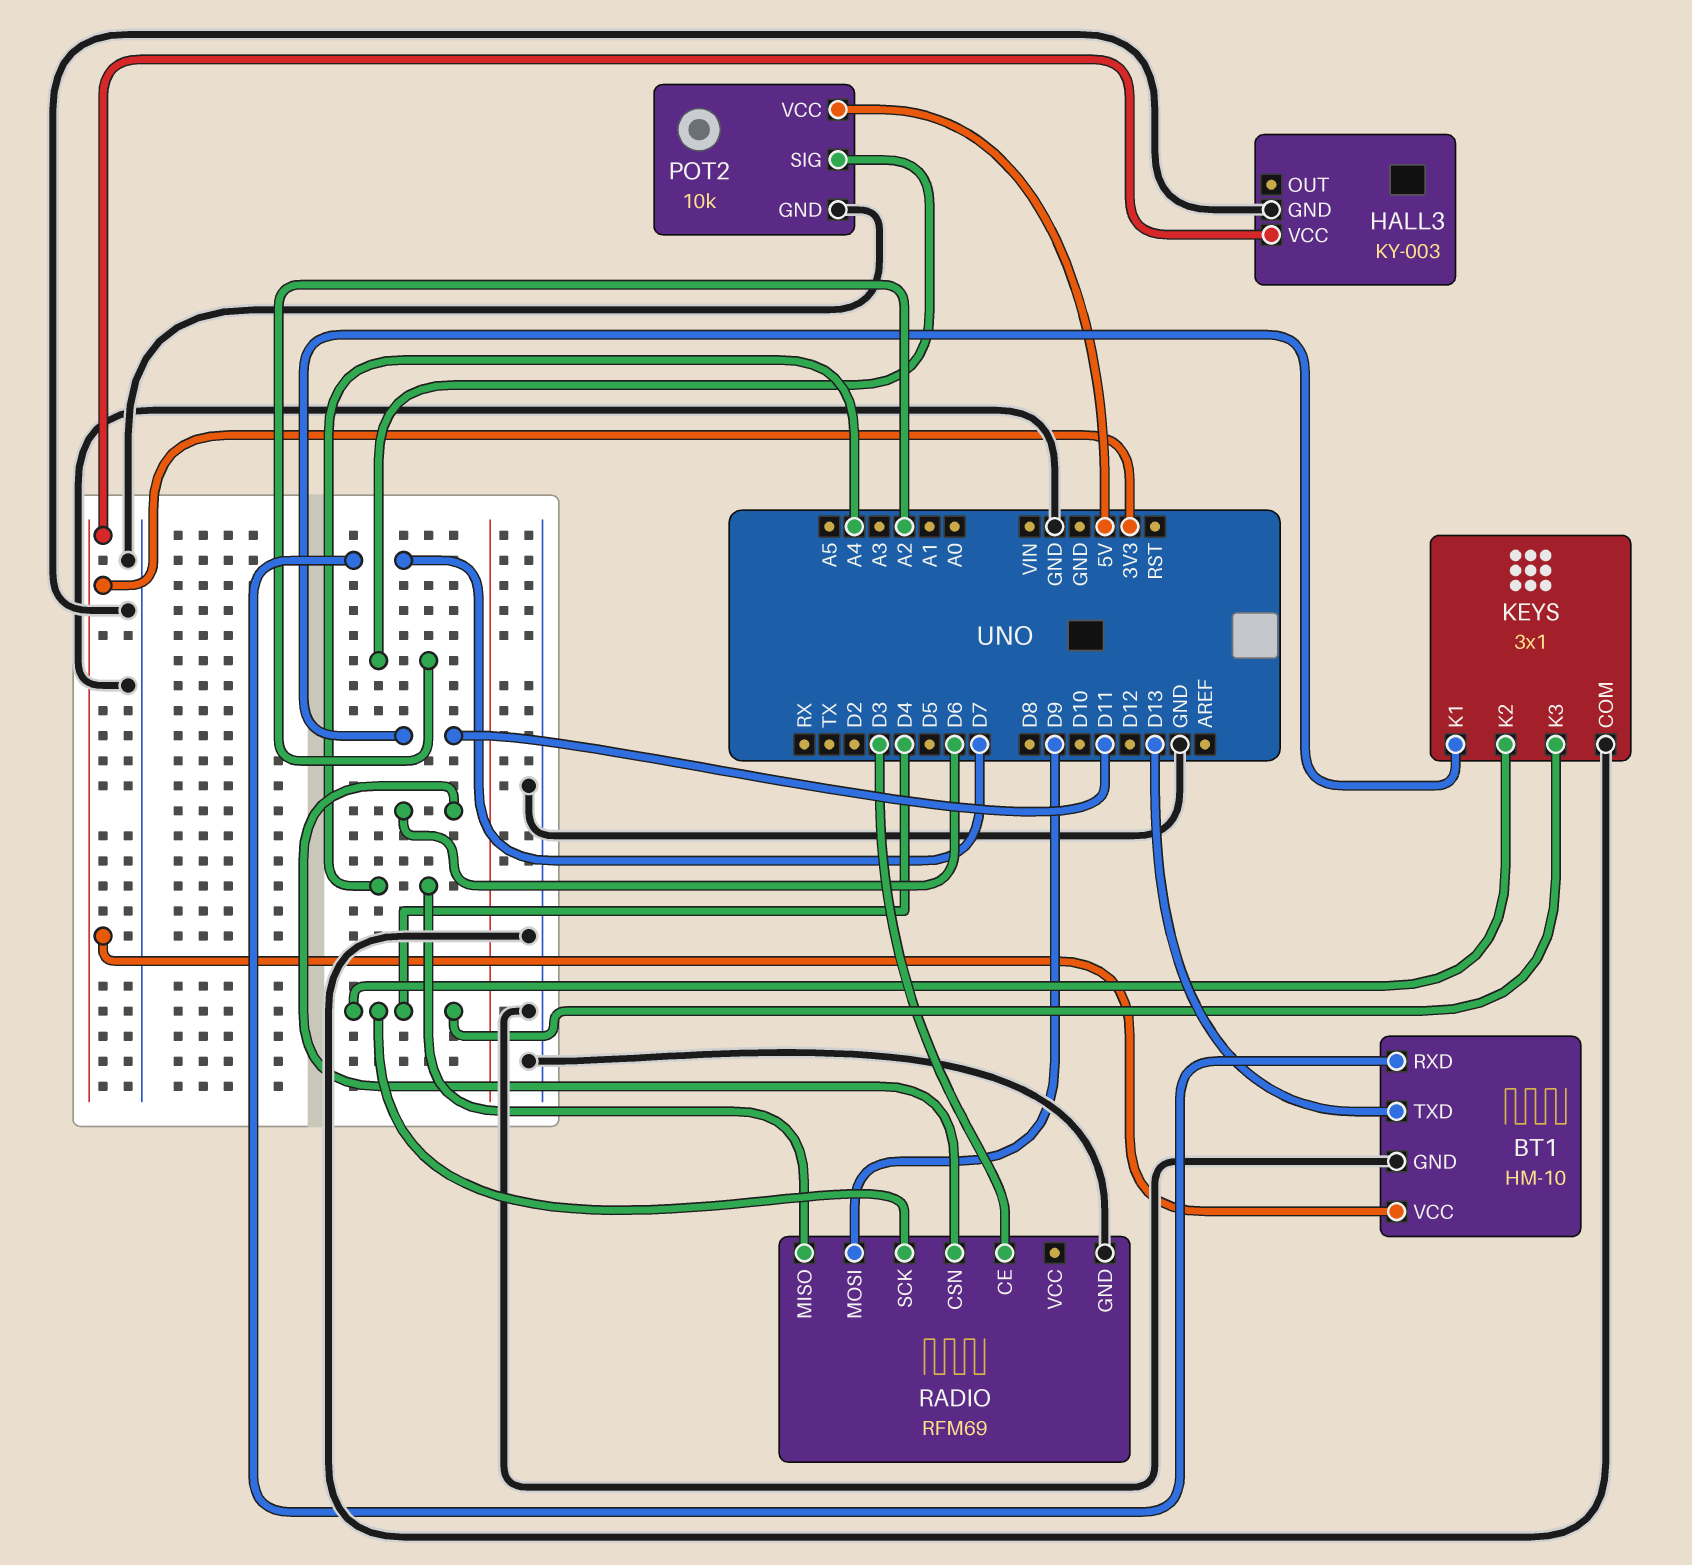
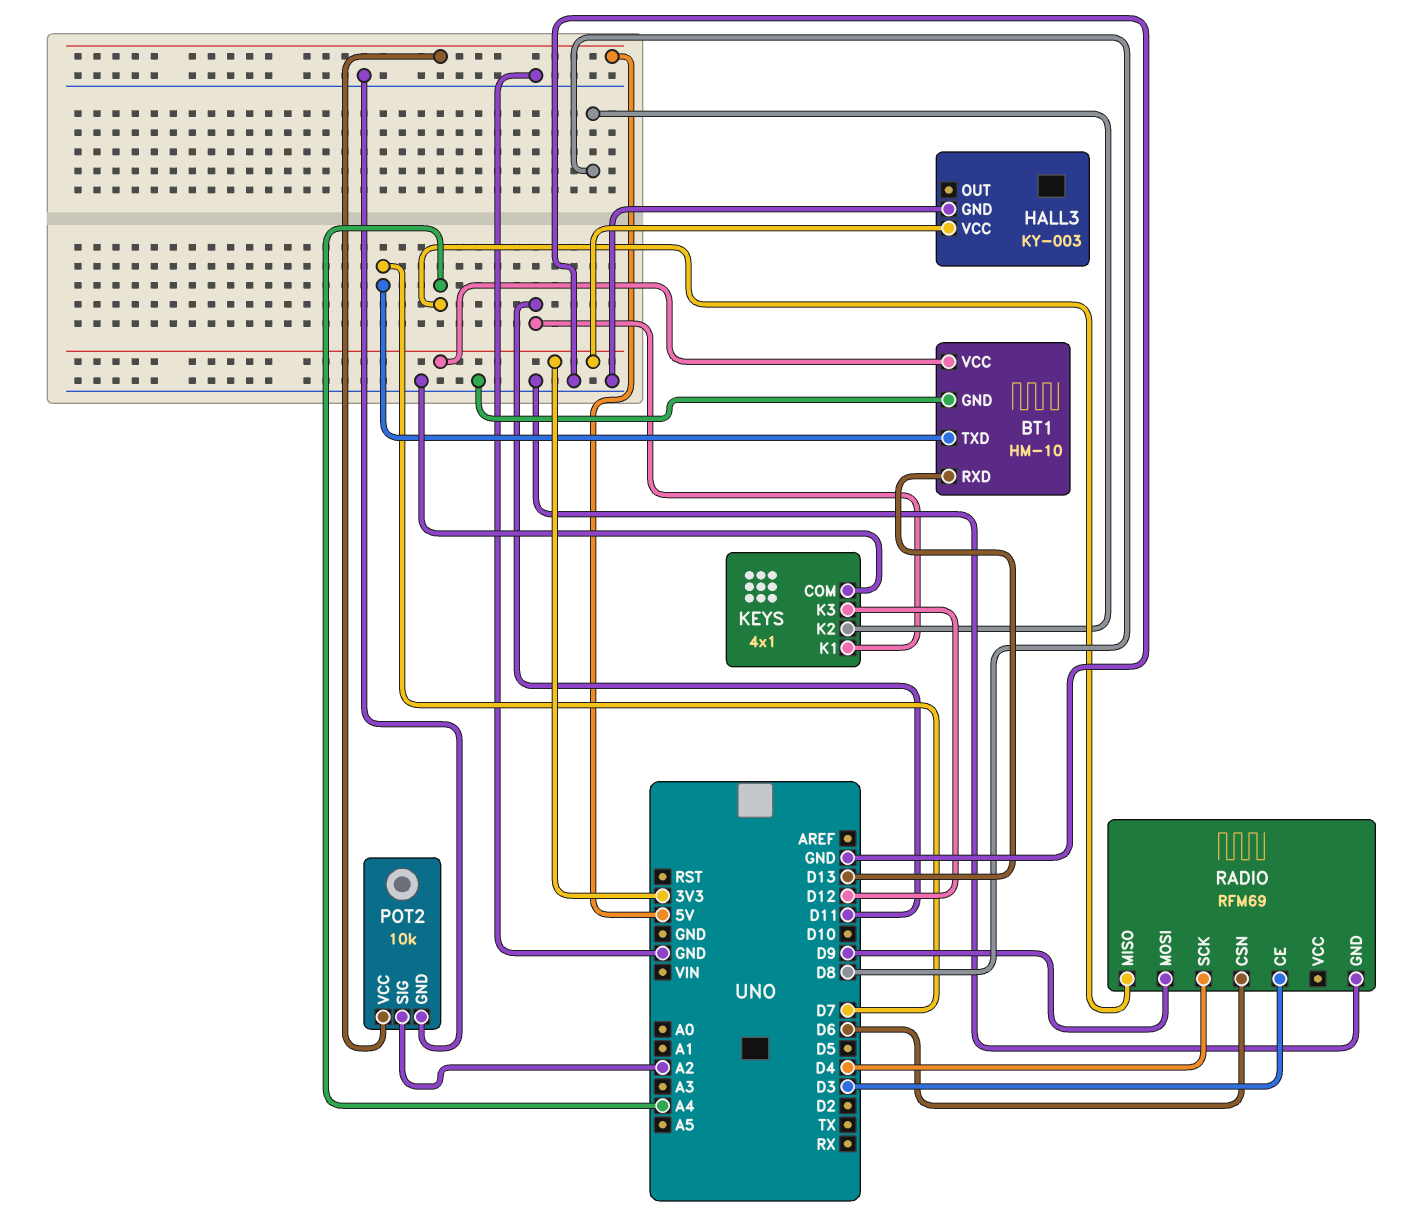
BT1 pin RXD: D7 -> D13
BT1 pin TXD: D13 -> D7
KEYS: 3x1 -> 4x1
KEYS pin K2: D4 -> D8
KEYS pin K3: D4 -> D12

